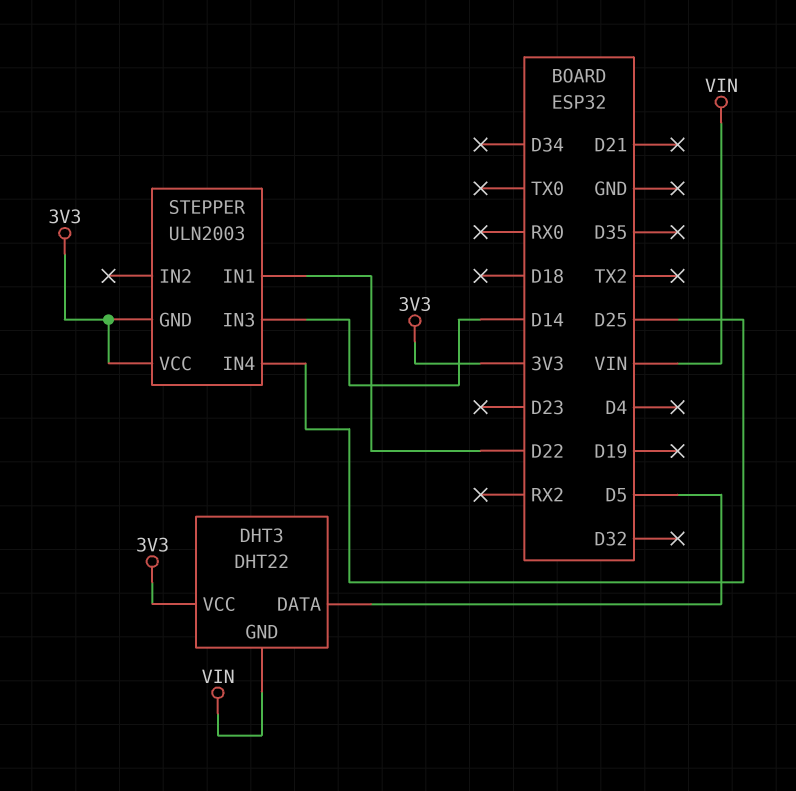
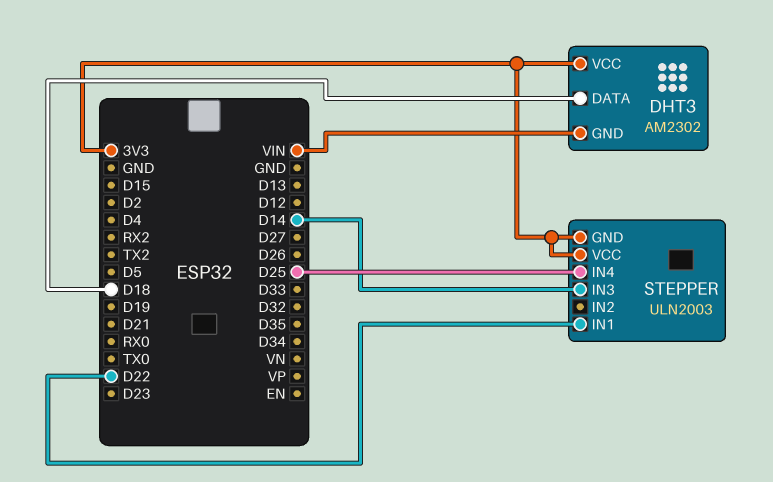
DHT3: DHT22 -> AM2302
DHT3 pin DATA: D5 -> D18

